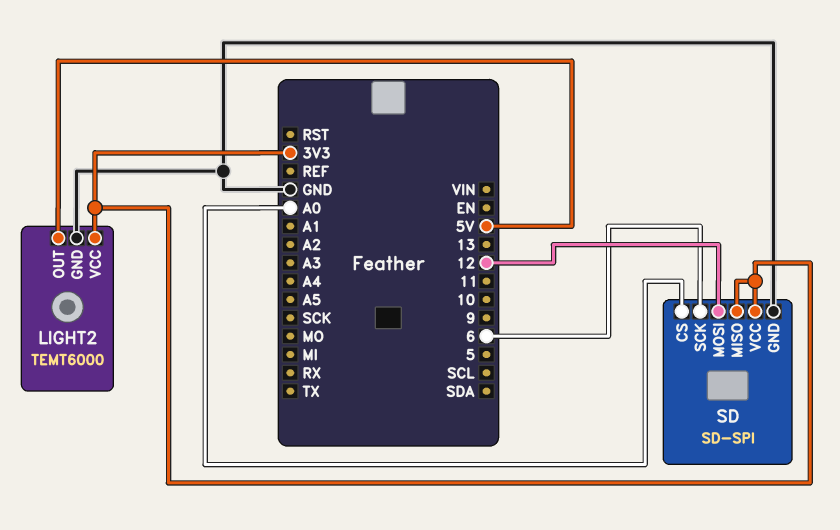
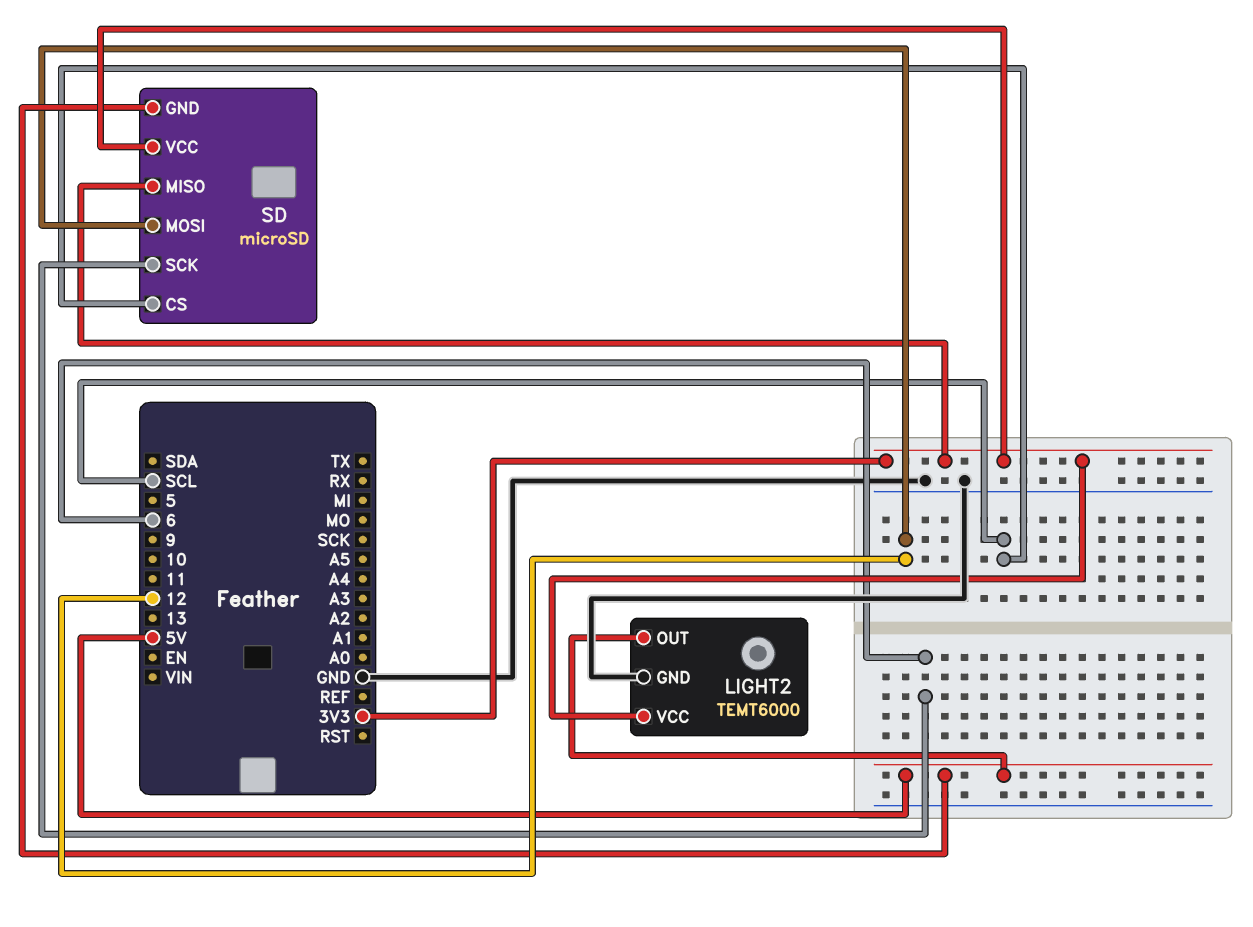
SD: SD-SPI -> microSD
SD pin CS: A0 -> SCL
SD pin GND: GND -> 5V

